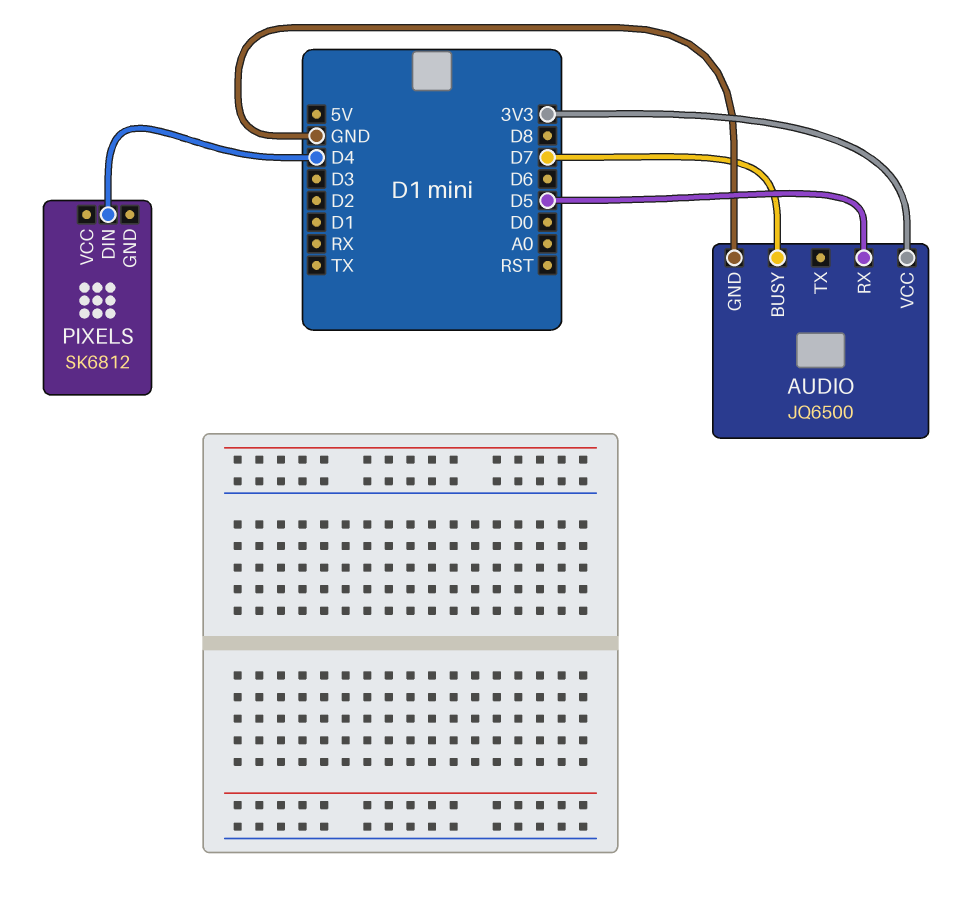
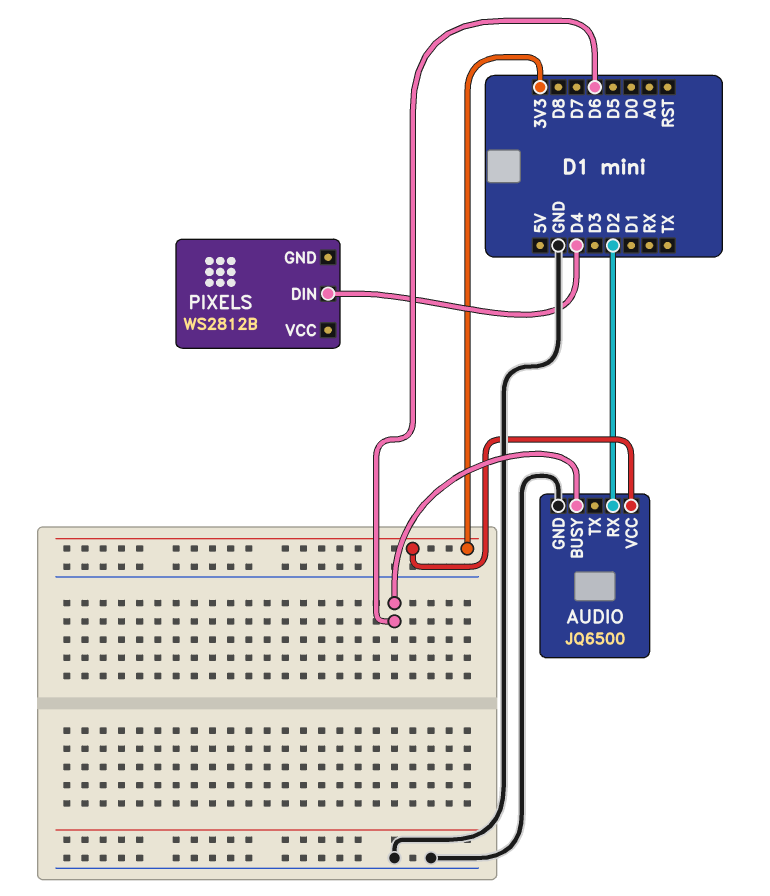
AUDIO pin BUSY: D7 -> D6
AUDIO pin RX: D5 -> D2
PIXELS: SK6812 -> WS2812B

